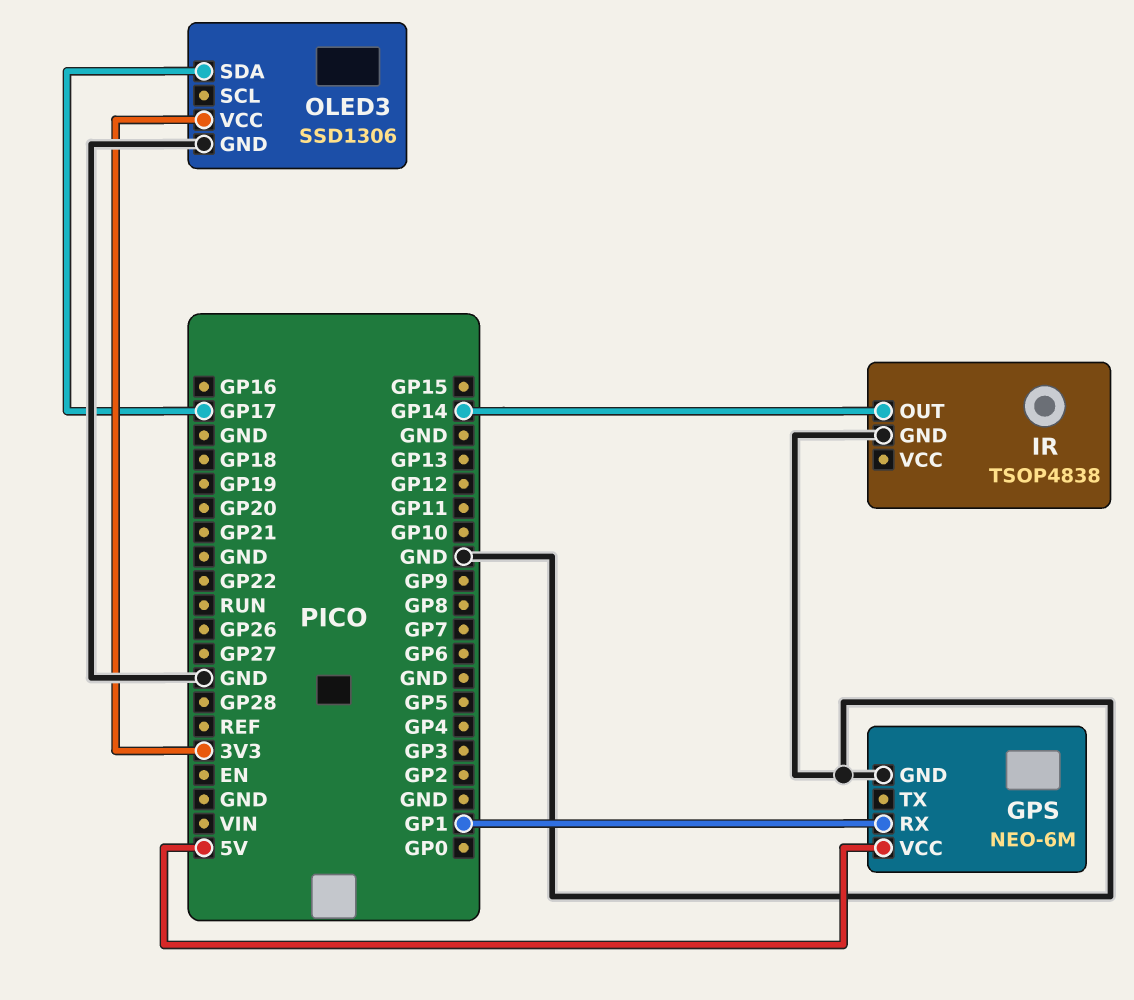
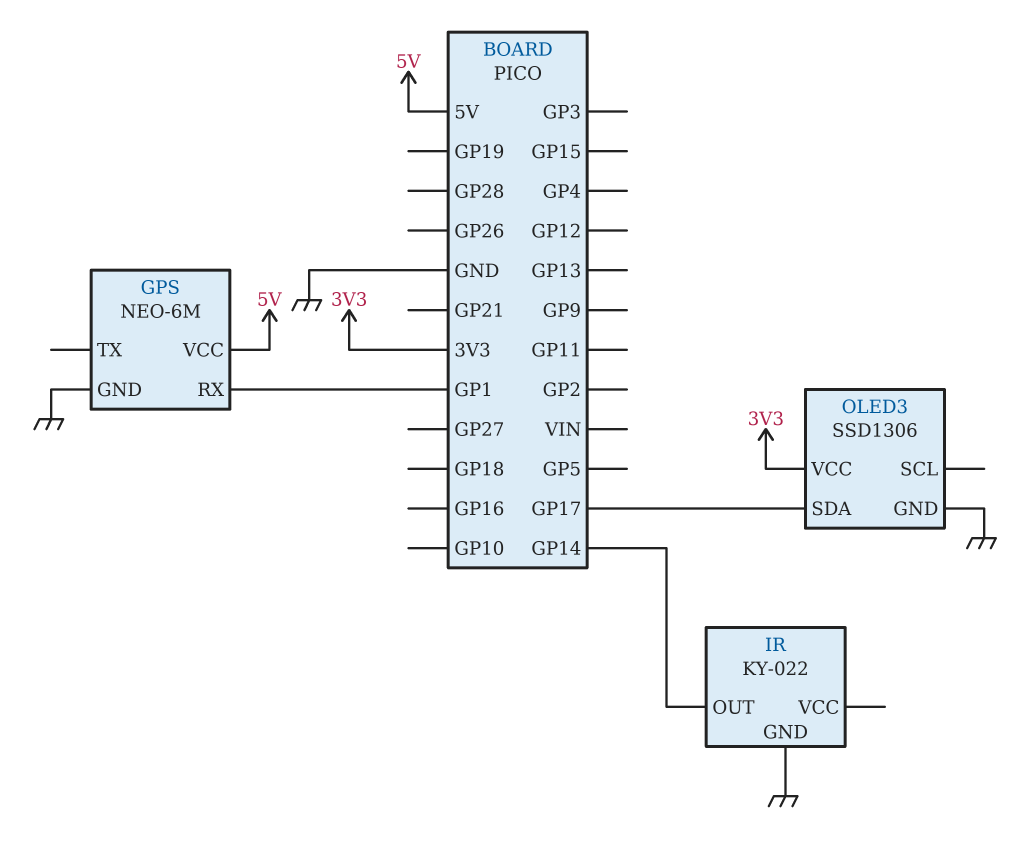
IR: TSOP4838 -> KY-022

